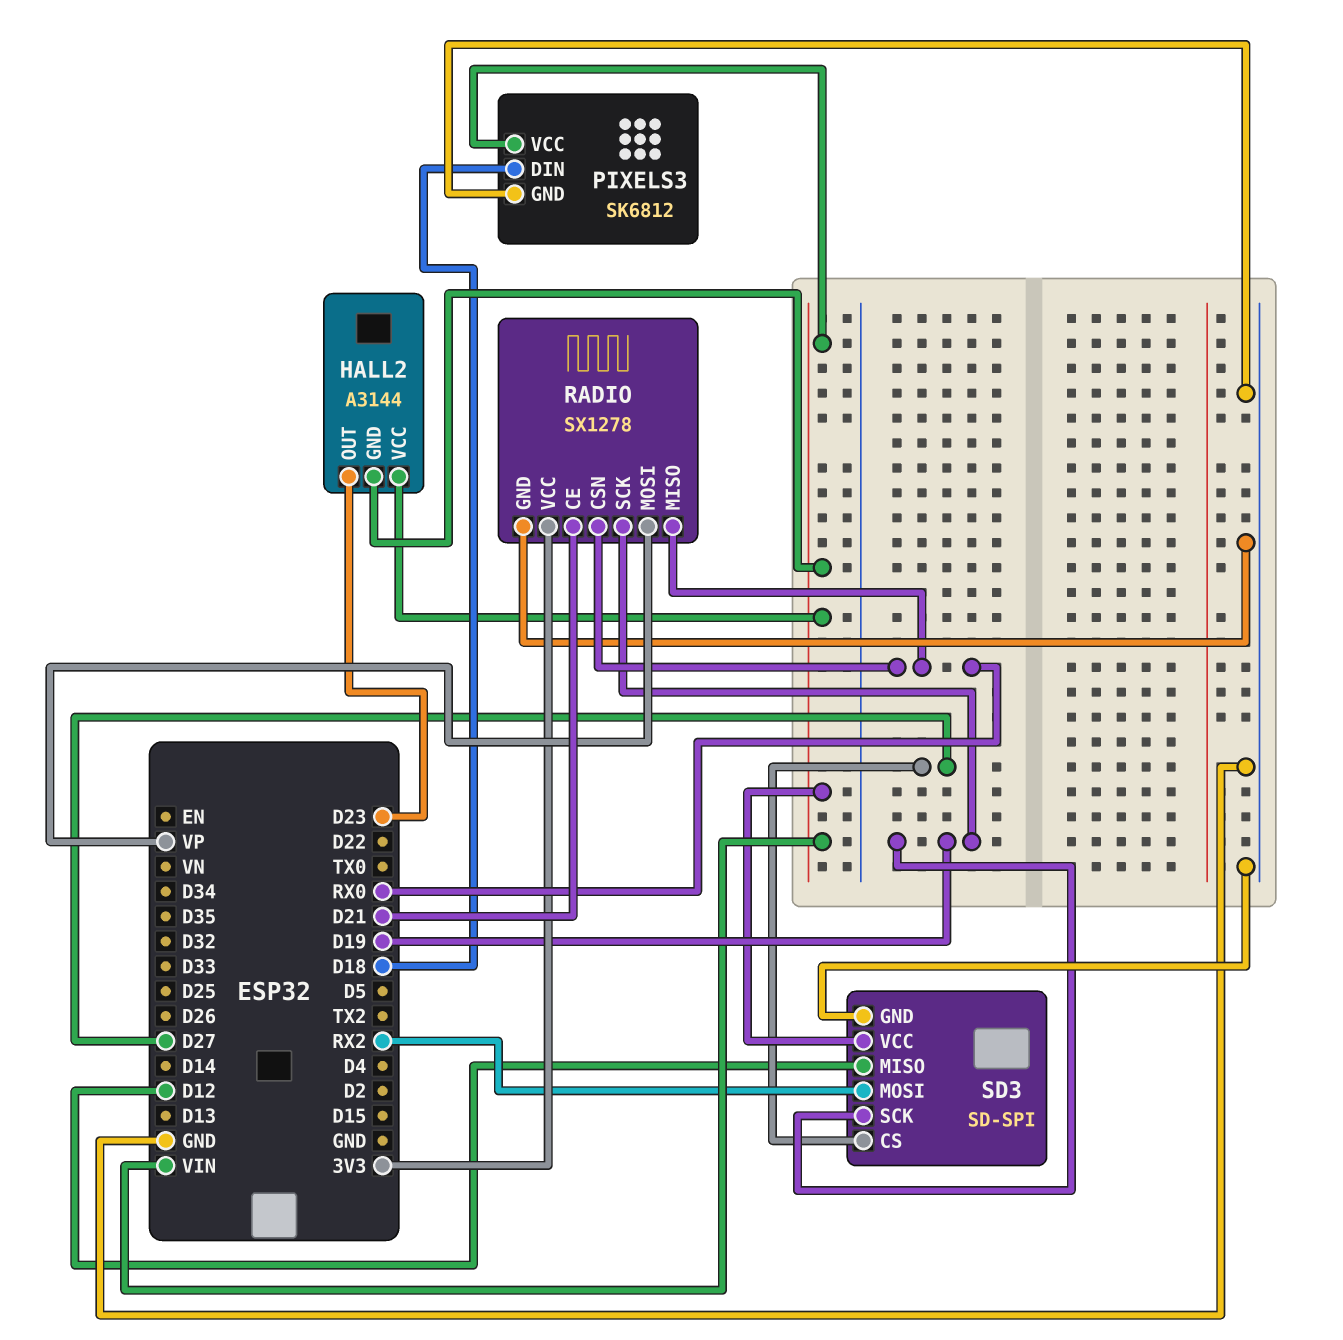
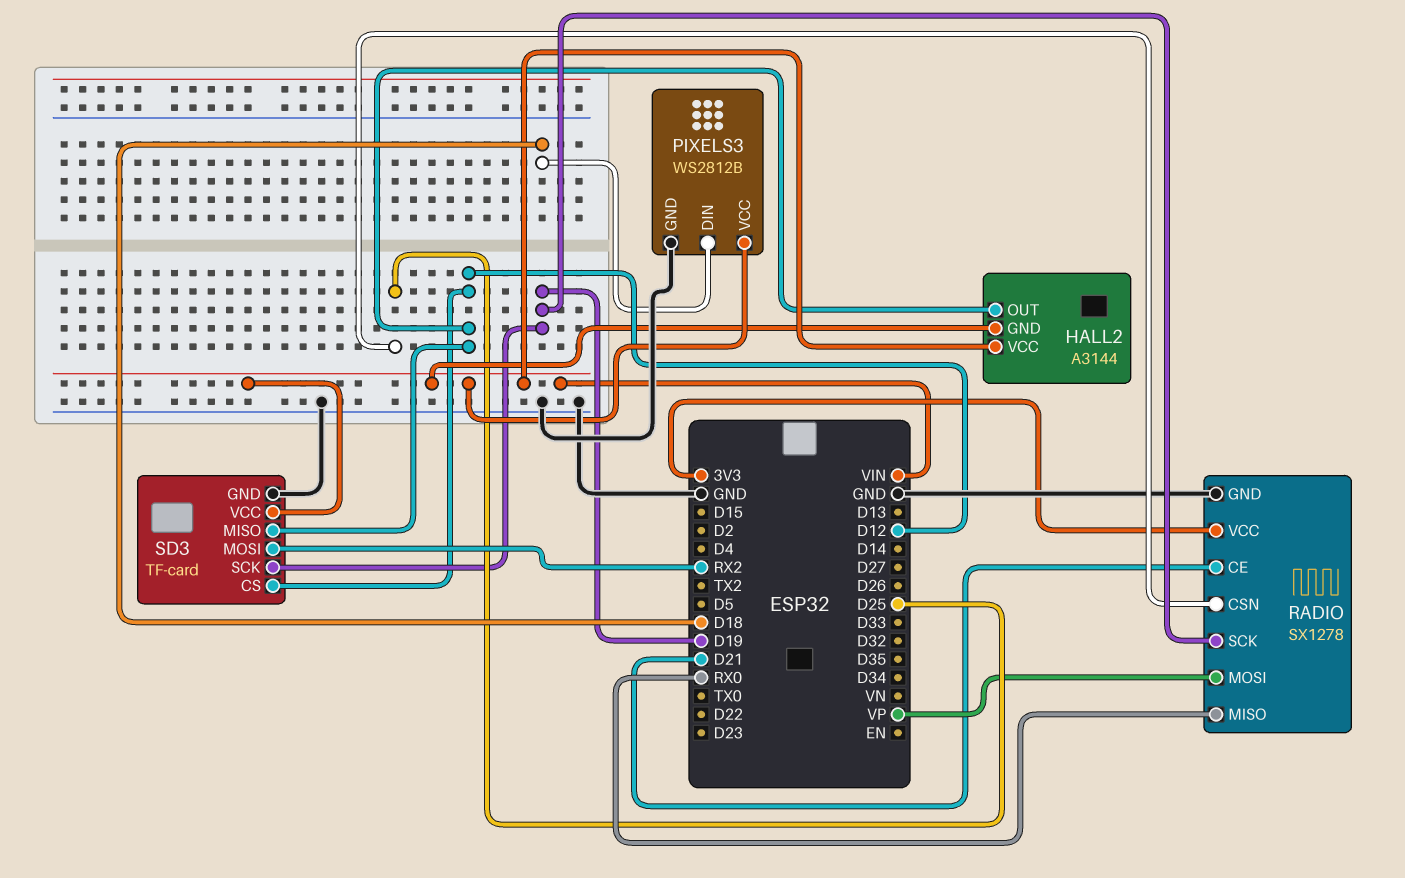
HALL2 pin OUT: D23 -> D12
PIXELS3: SK6812 -> WS2812B
RADIO pin CSN: RX0 -> D25
SD3: SD-SPI -> TF-card
SD3 pin CS: D27 -> D12

